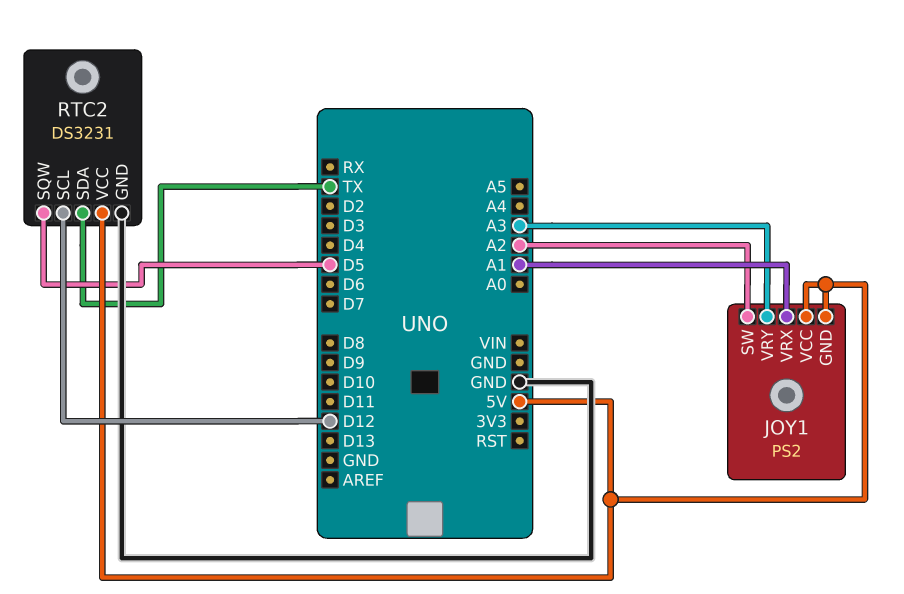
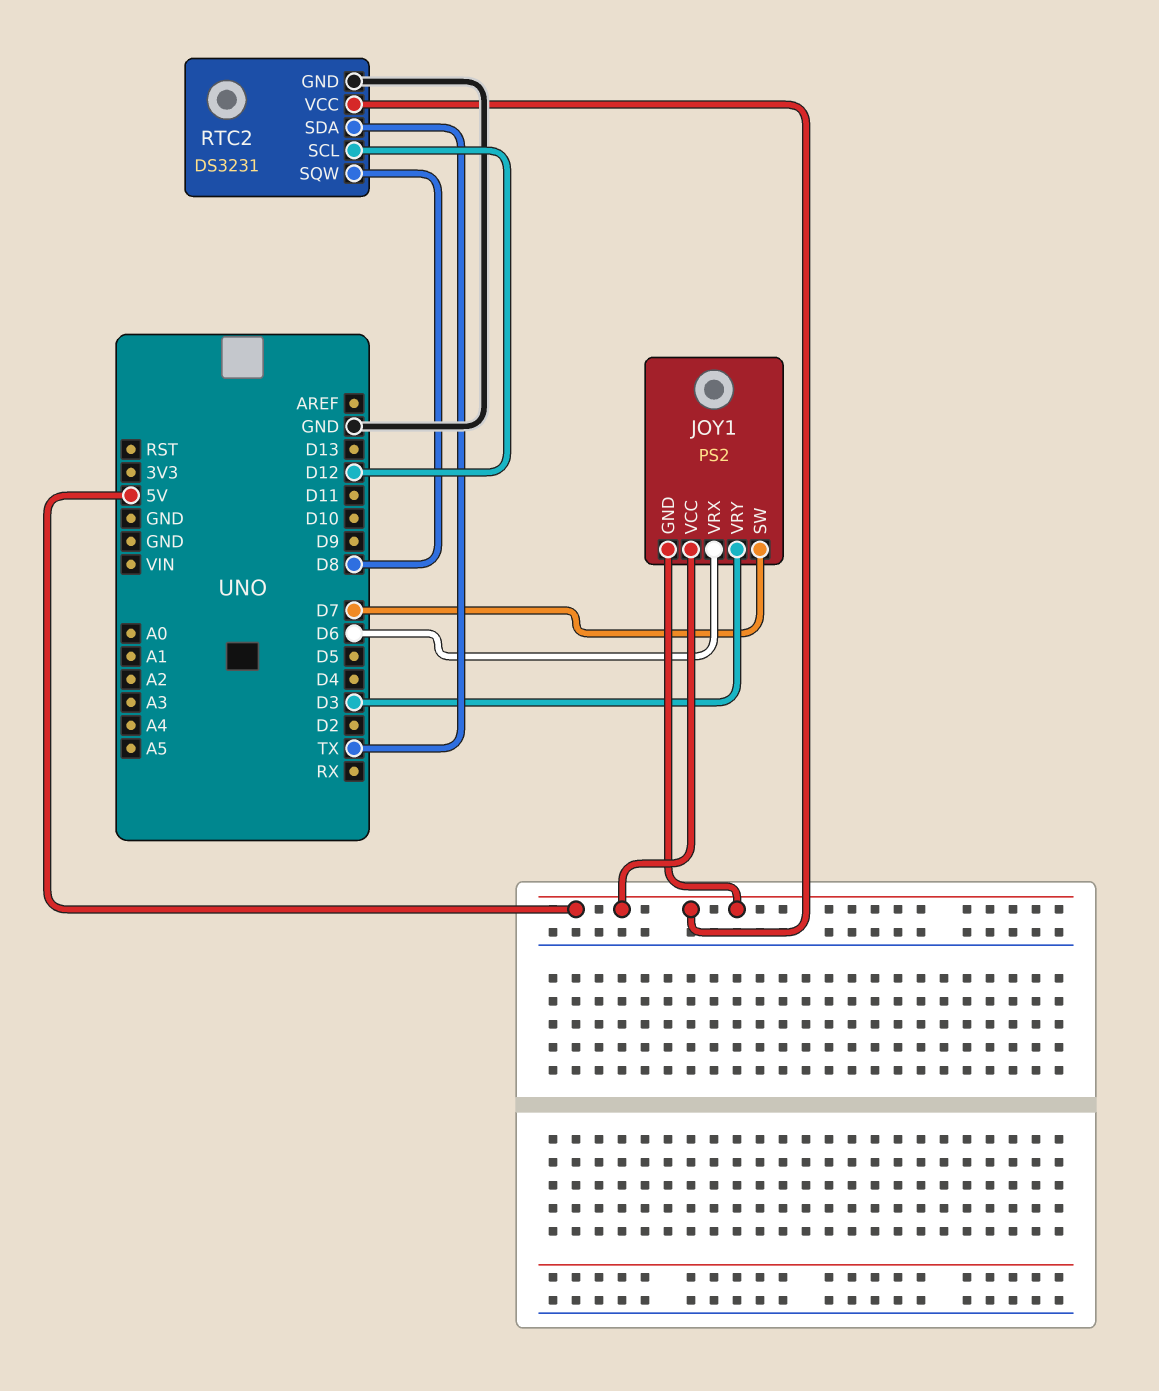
JOY1 pin SW: A2 -> D7
JOY1 pin VRX: A1 -> D6
JOY1 pin VRY: A3 -> D3
RTC2 pin SQW: D5 -> D8

